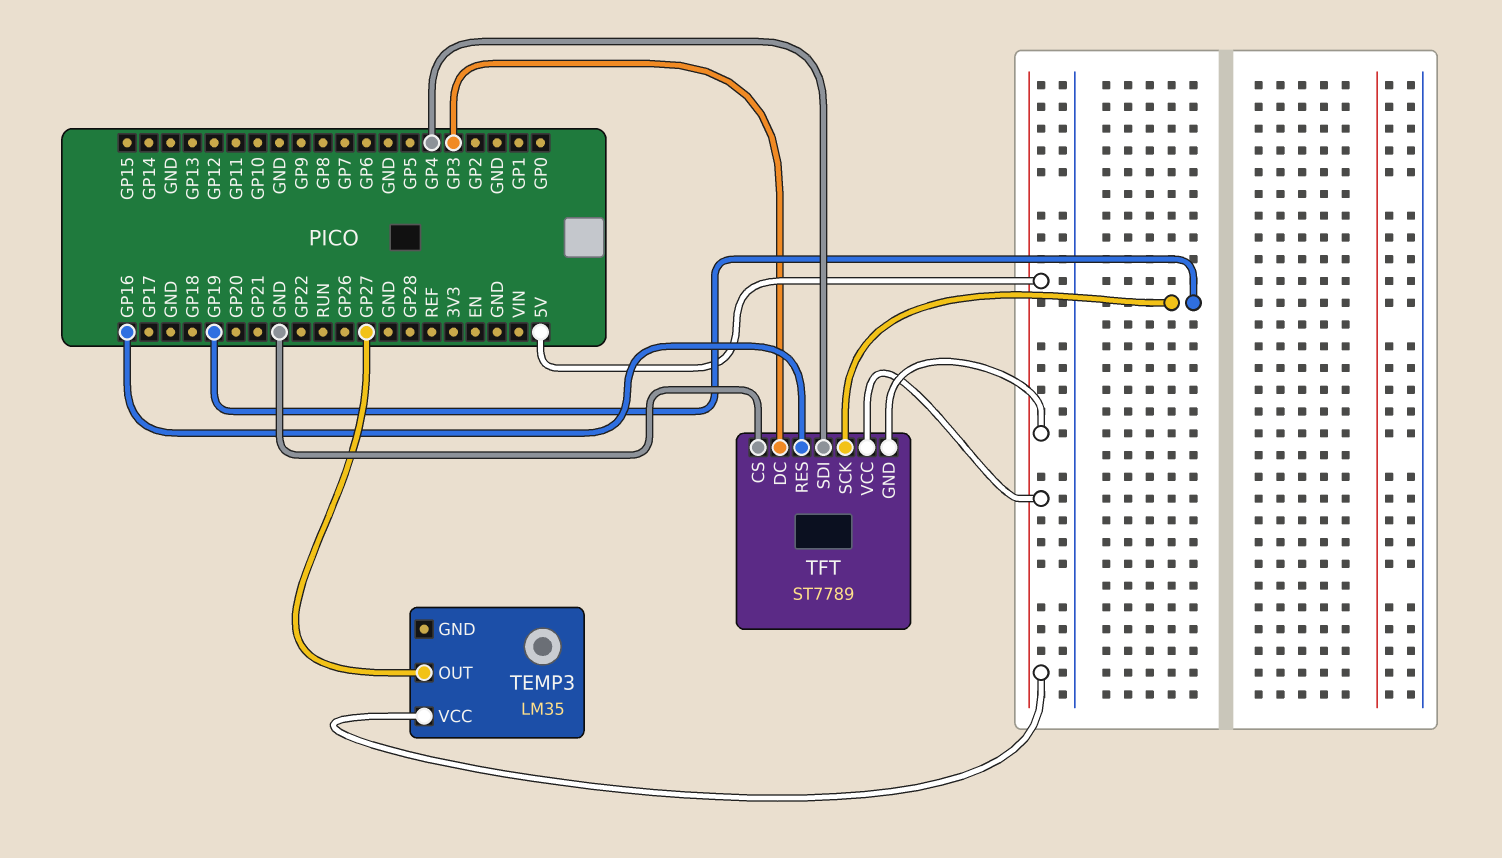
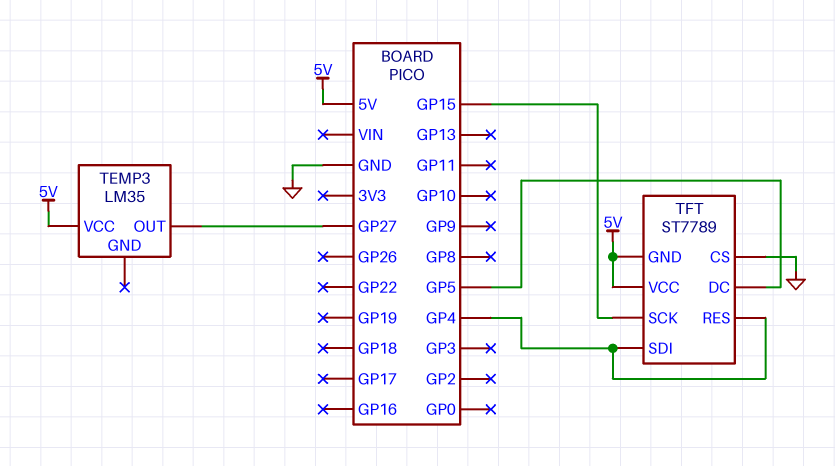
TFT pin DC: GP3 -> GP5
TFT pin RES: GP16 -> GP4
TFT pin SCK: GP19 -> GP15

